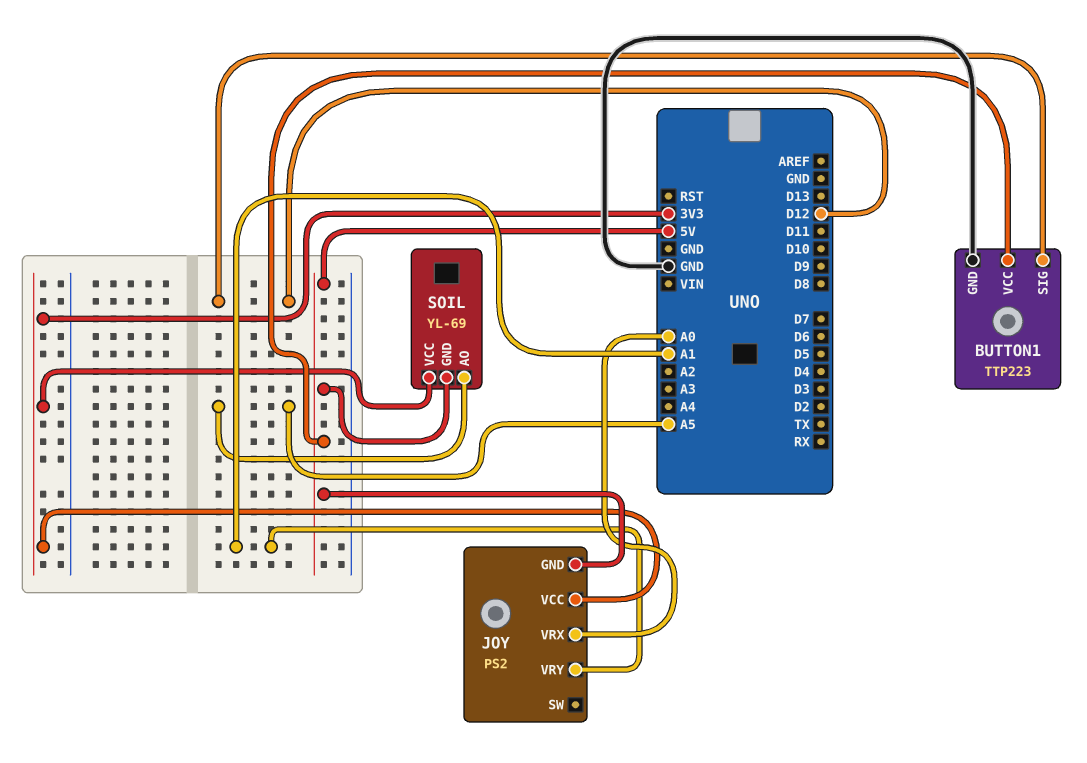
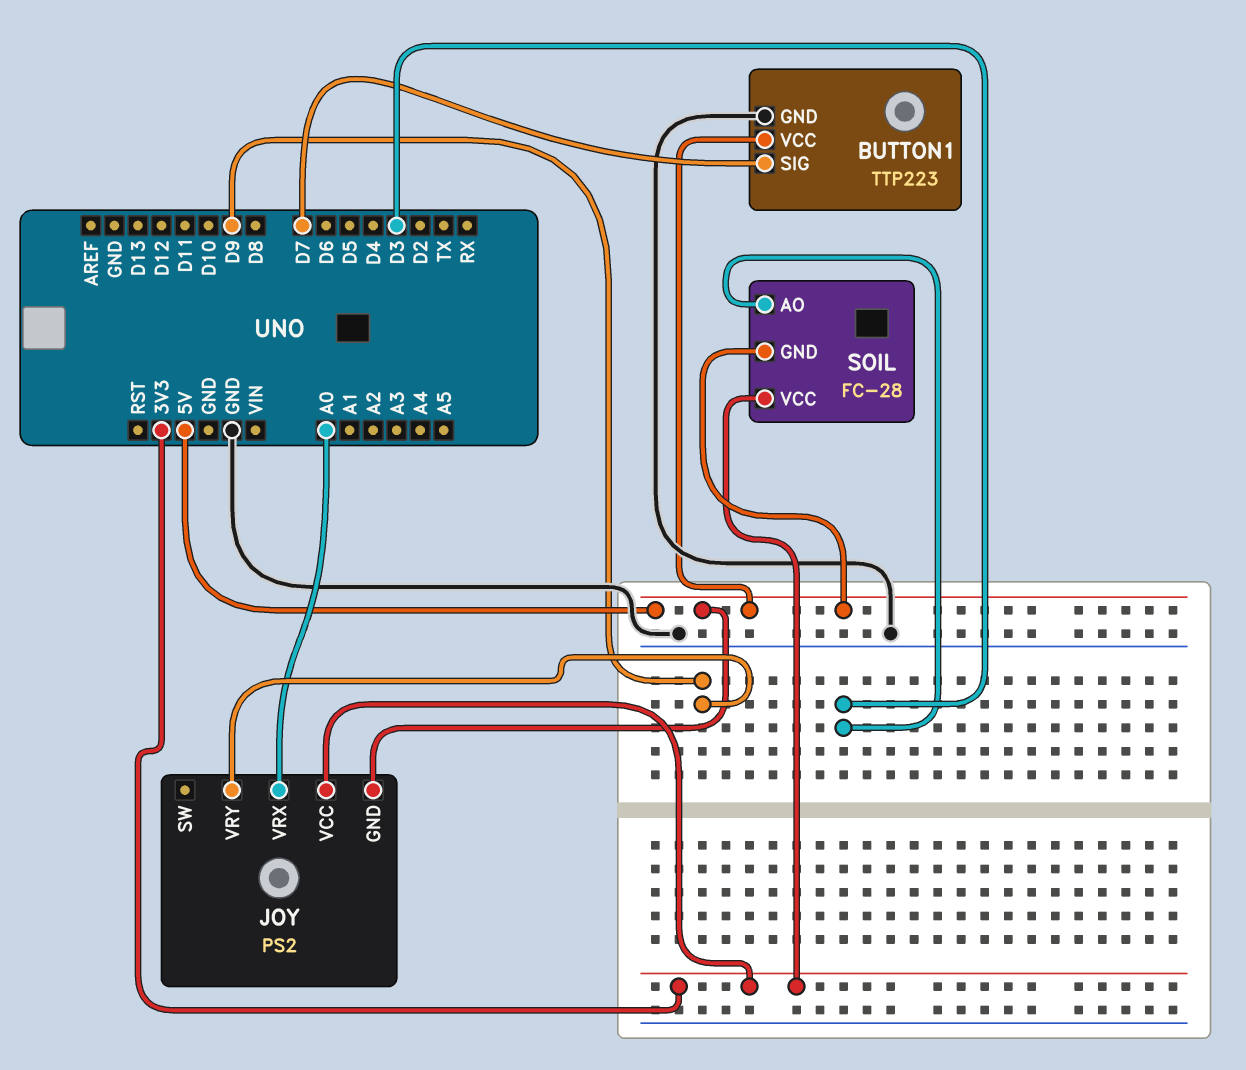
BUTTON1 pin SIG: D12 -> D7
JOY pin VRY: A1 -> D9
SOIL: YL-69 -> FC-28
SOIL pin AO: A5 -> D3

